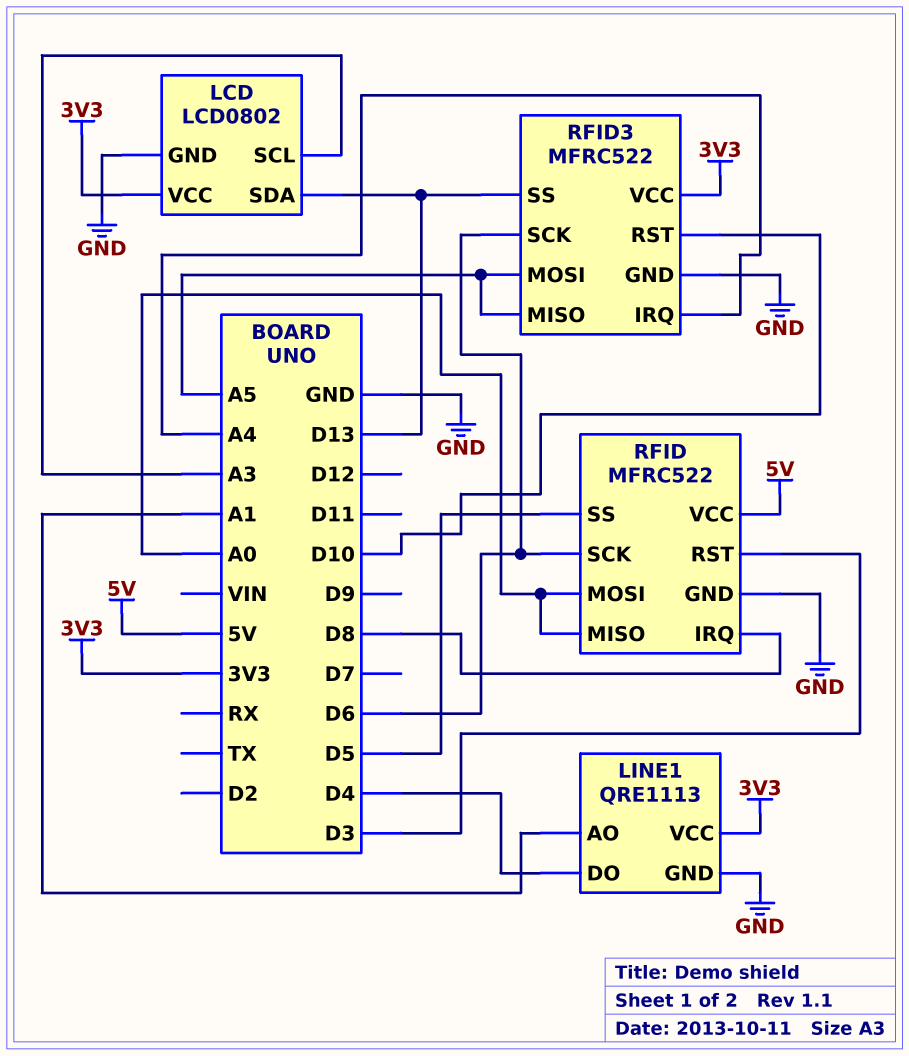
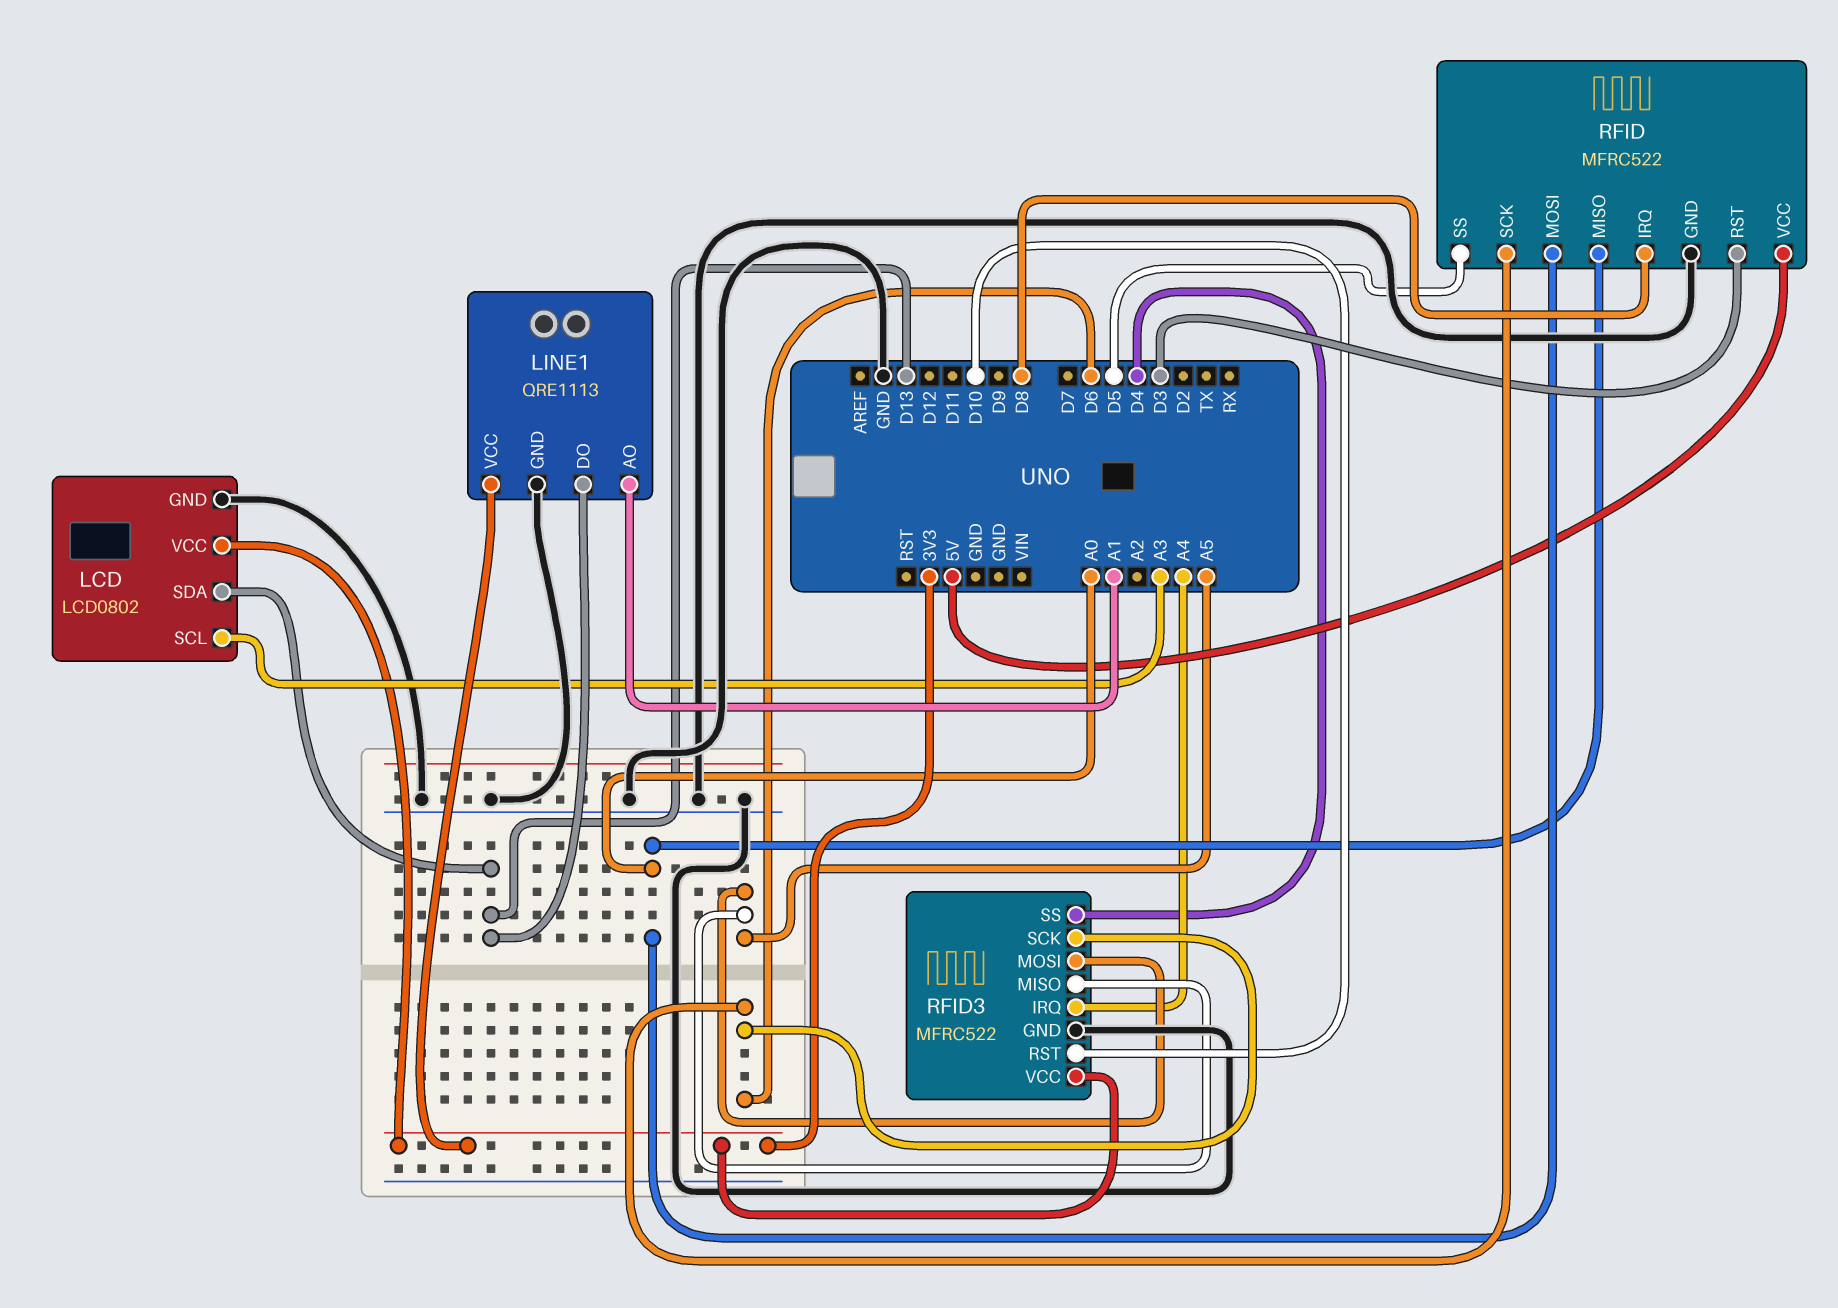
LINE1 pin DO: D4 -> D13
RFID3 pin SS: D13 -> D4

